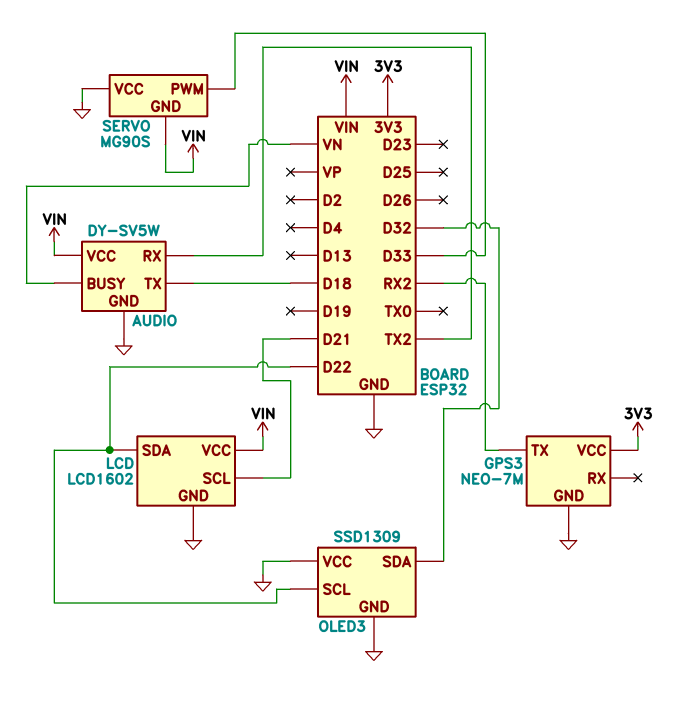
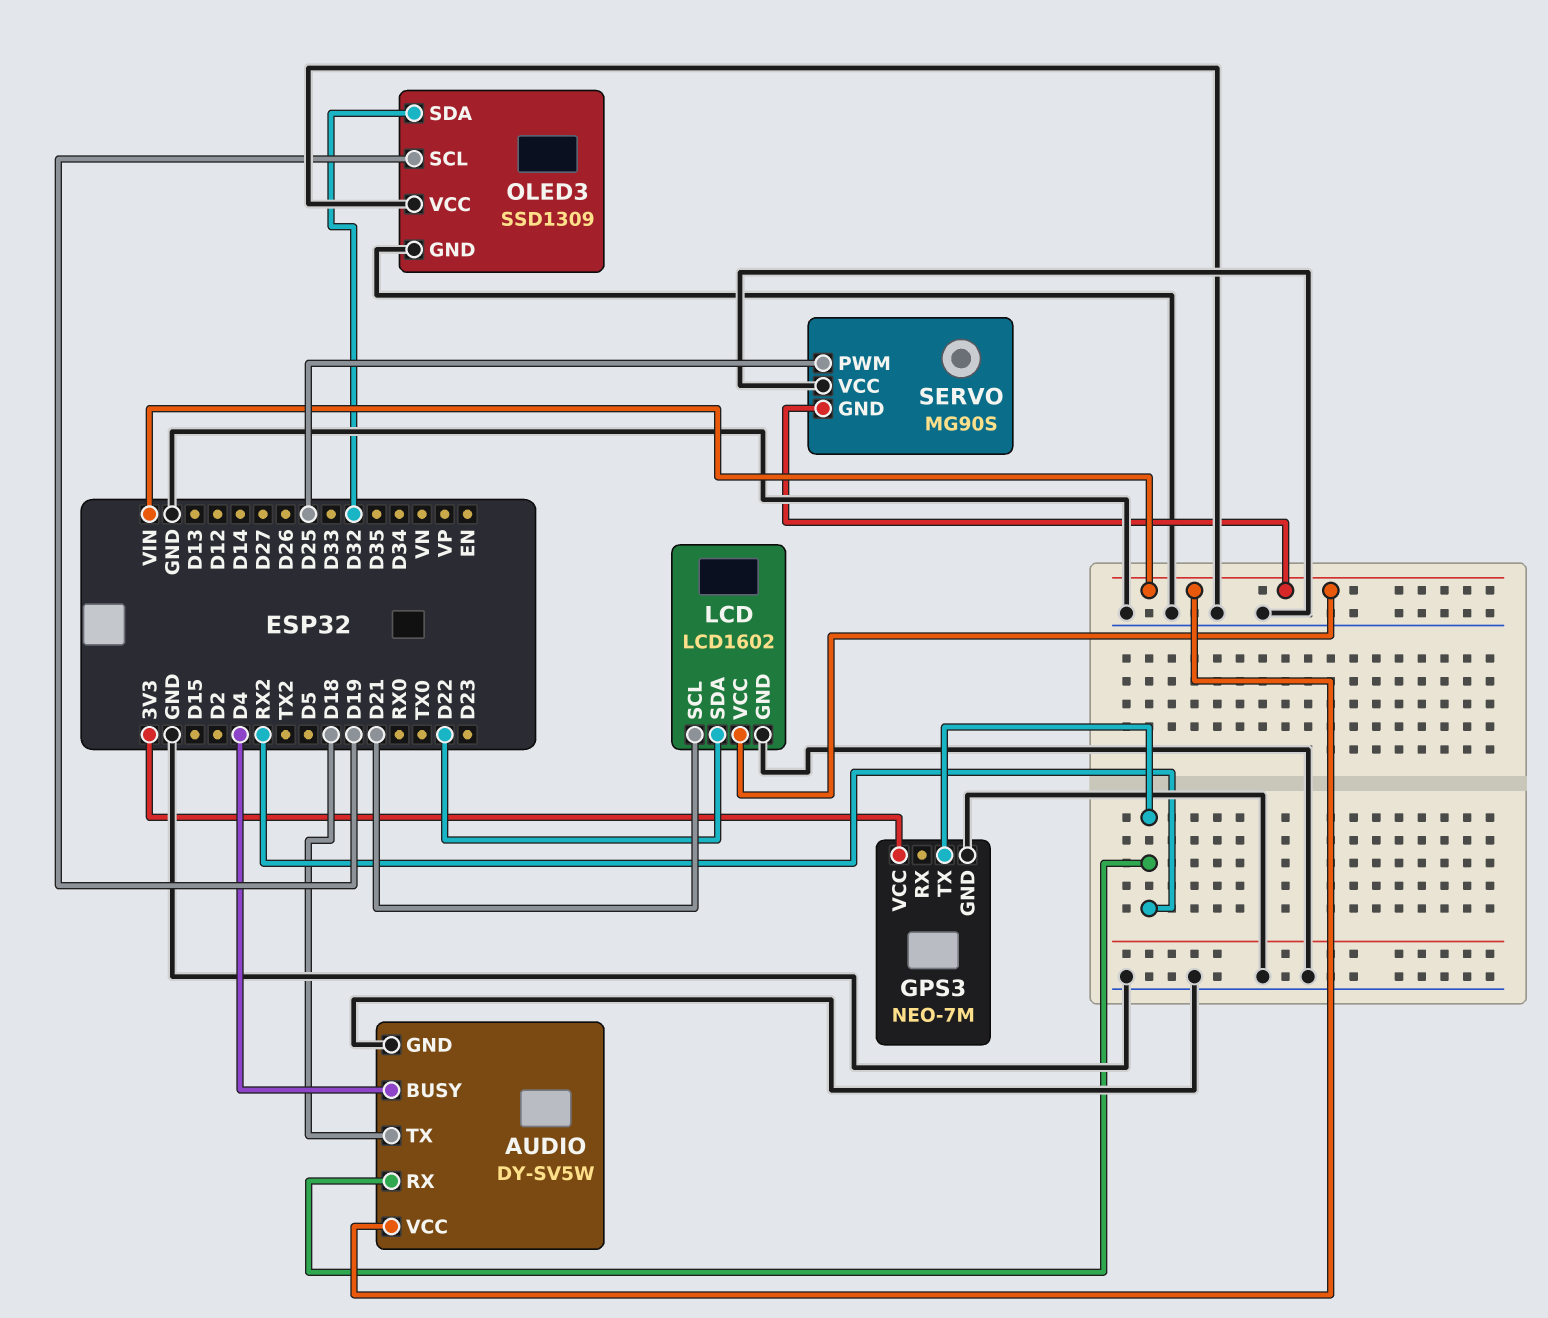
AUDIO pin BUSY: VN -> D4
AUDIO pin RX: TX2 -> RX2
OLED3 pin SCL: D22 -> D19
SERVO pin PWM: D33 -> D25

